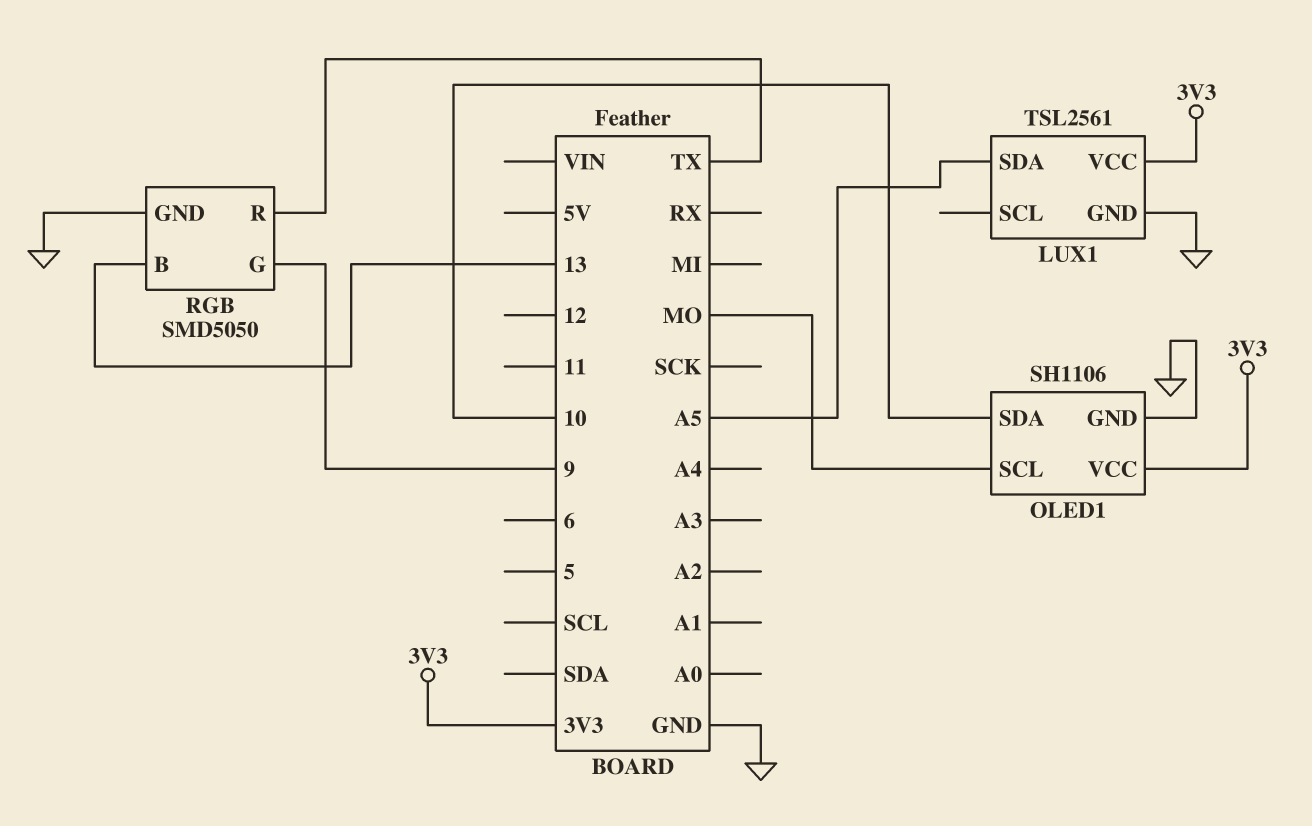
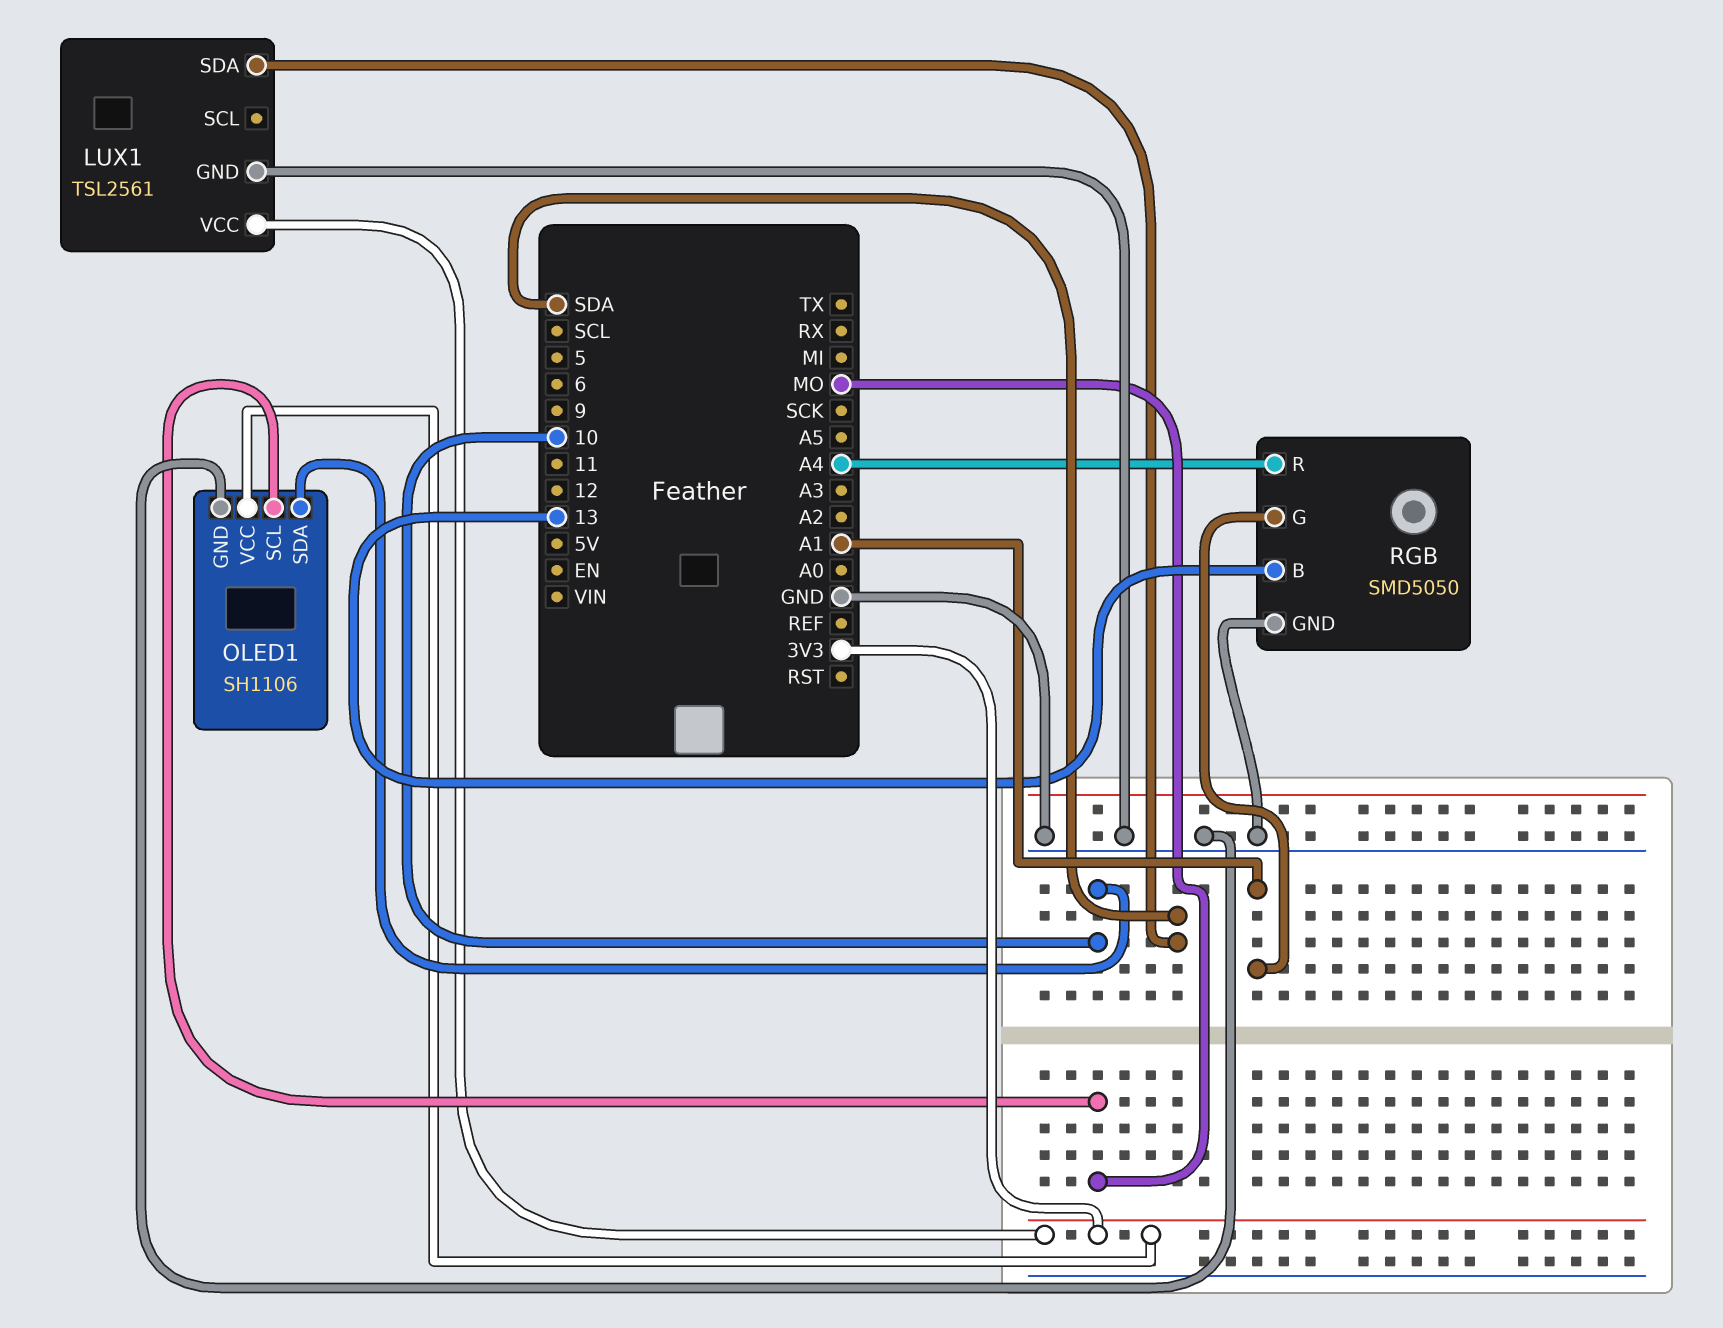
LUX1 pin SDA: A5 -> SDA
RGB pin G: 9 -> A1
RGB pin R: TX -> A4

